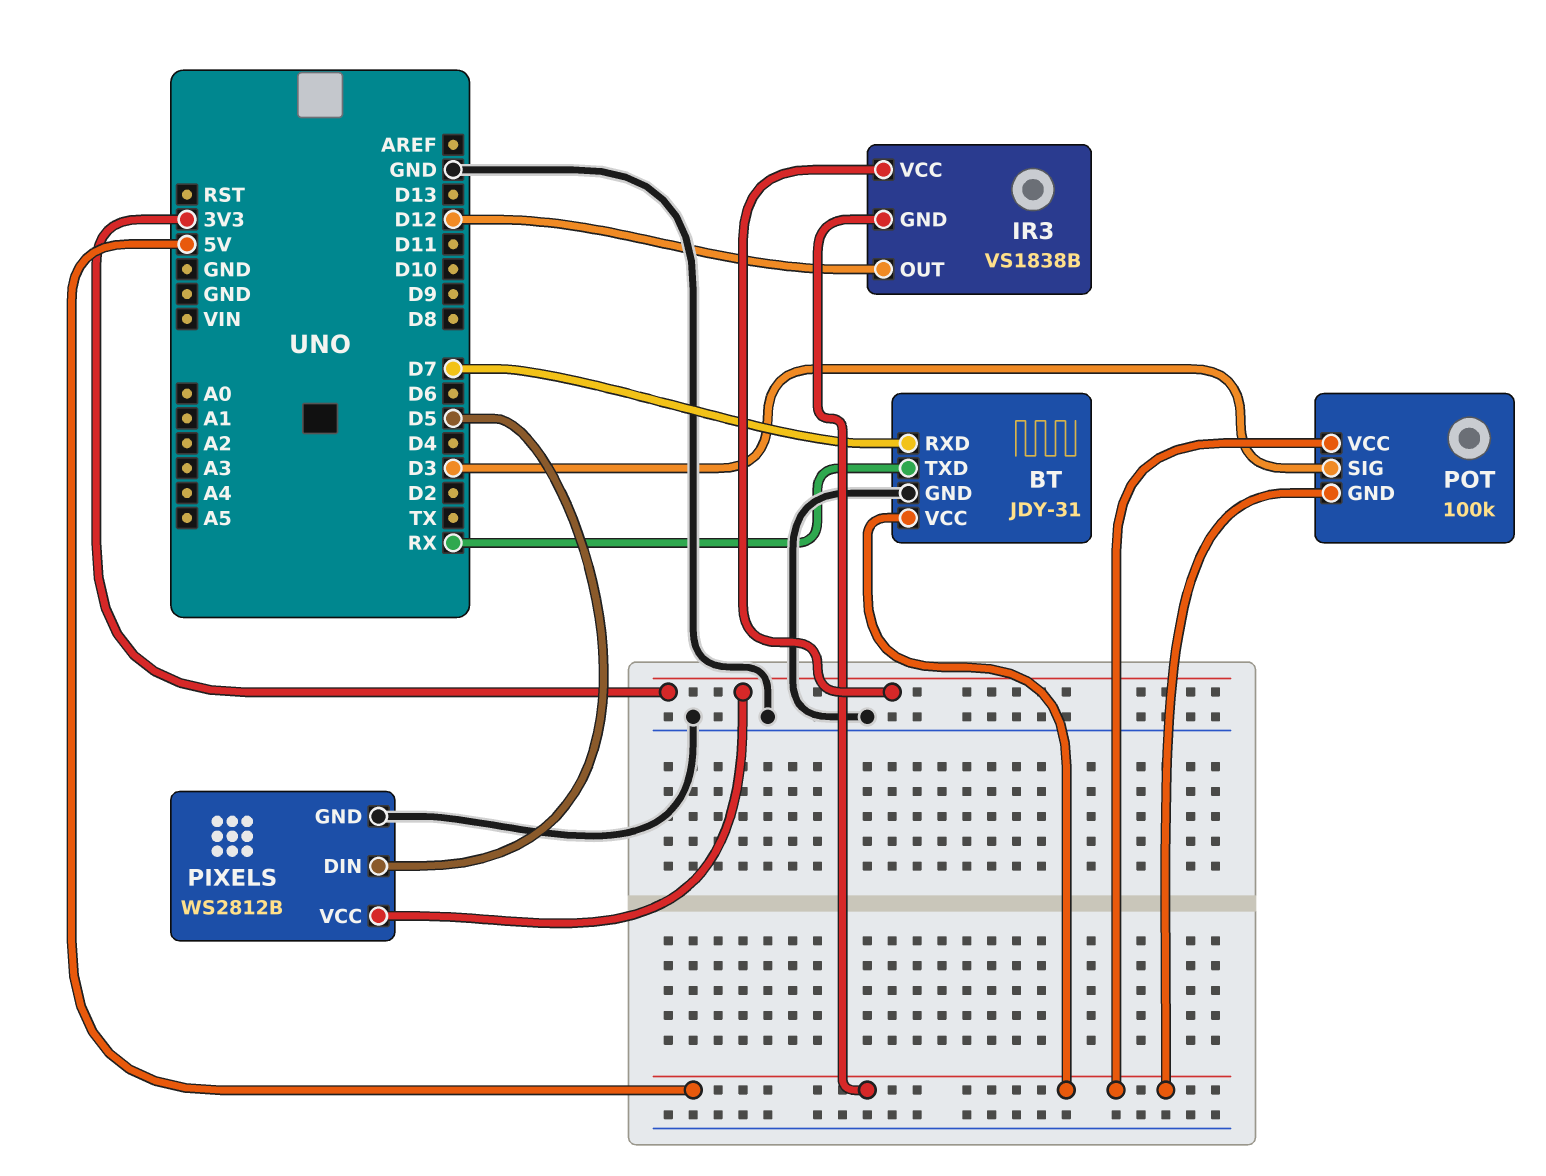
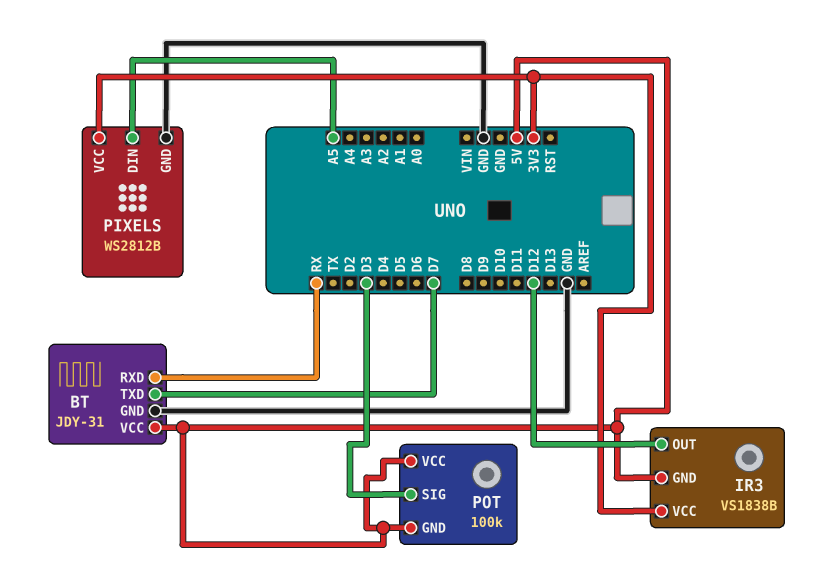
BT pin RXD: D7 -> RX
BT pin TXD: RX -> D7
PIXELS pin DIN: D5 -> A5

